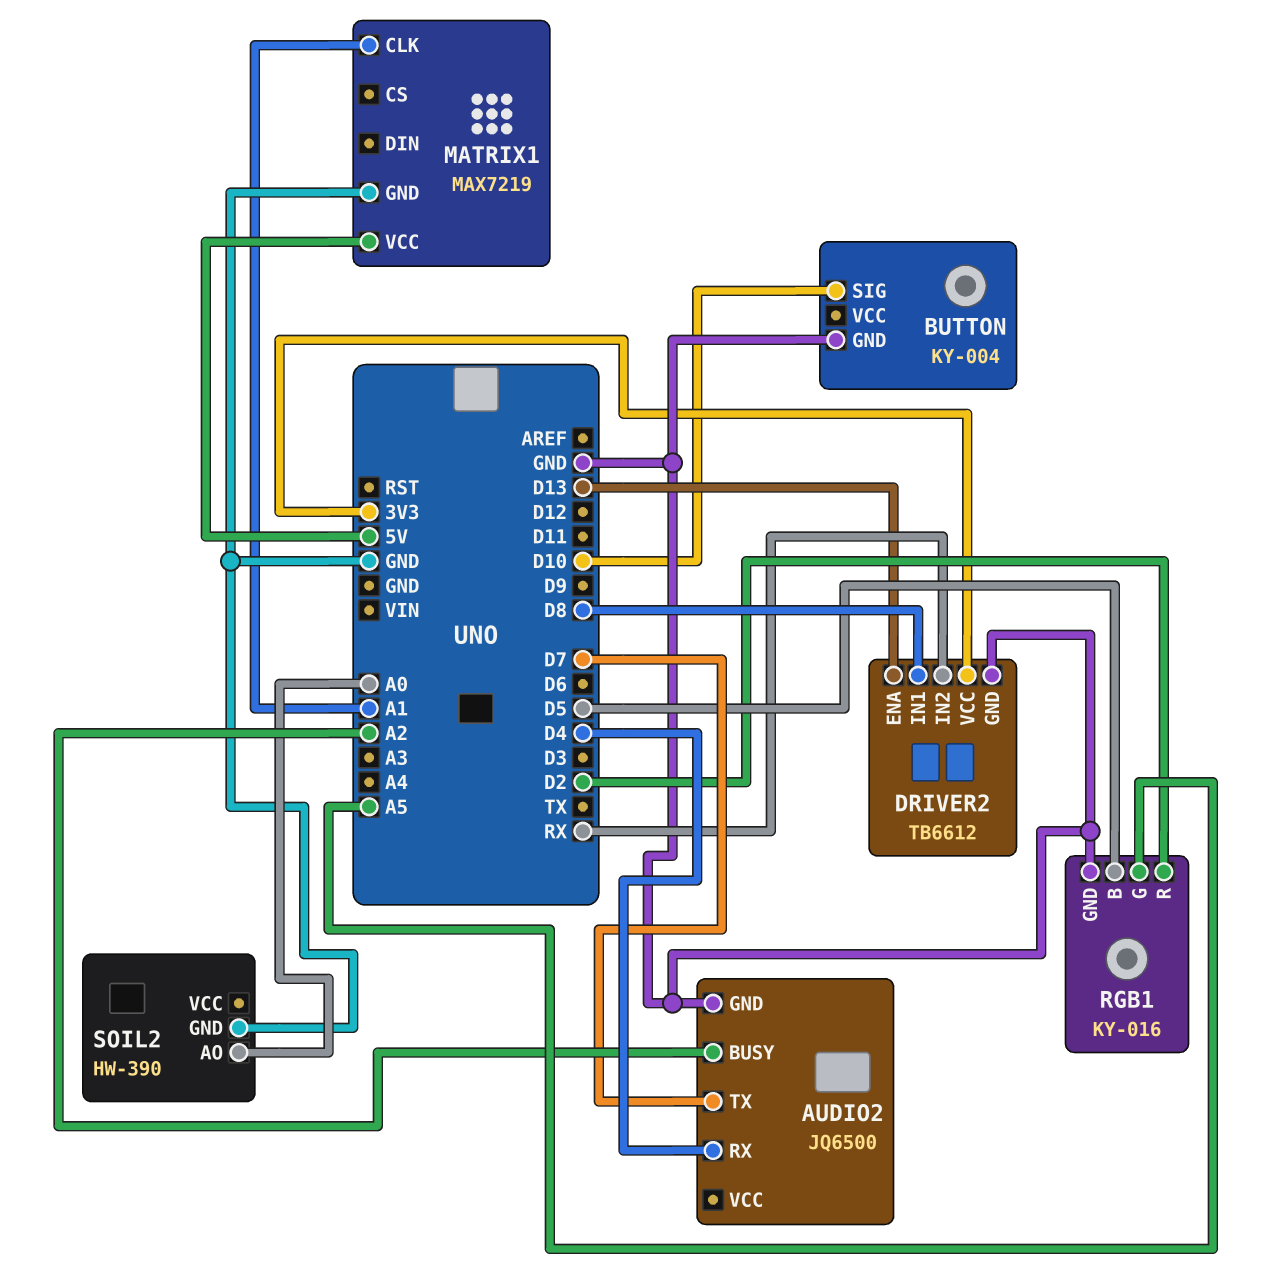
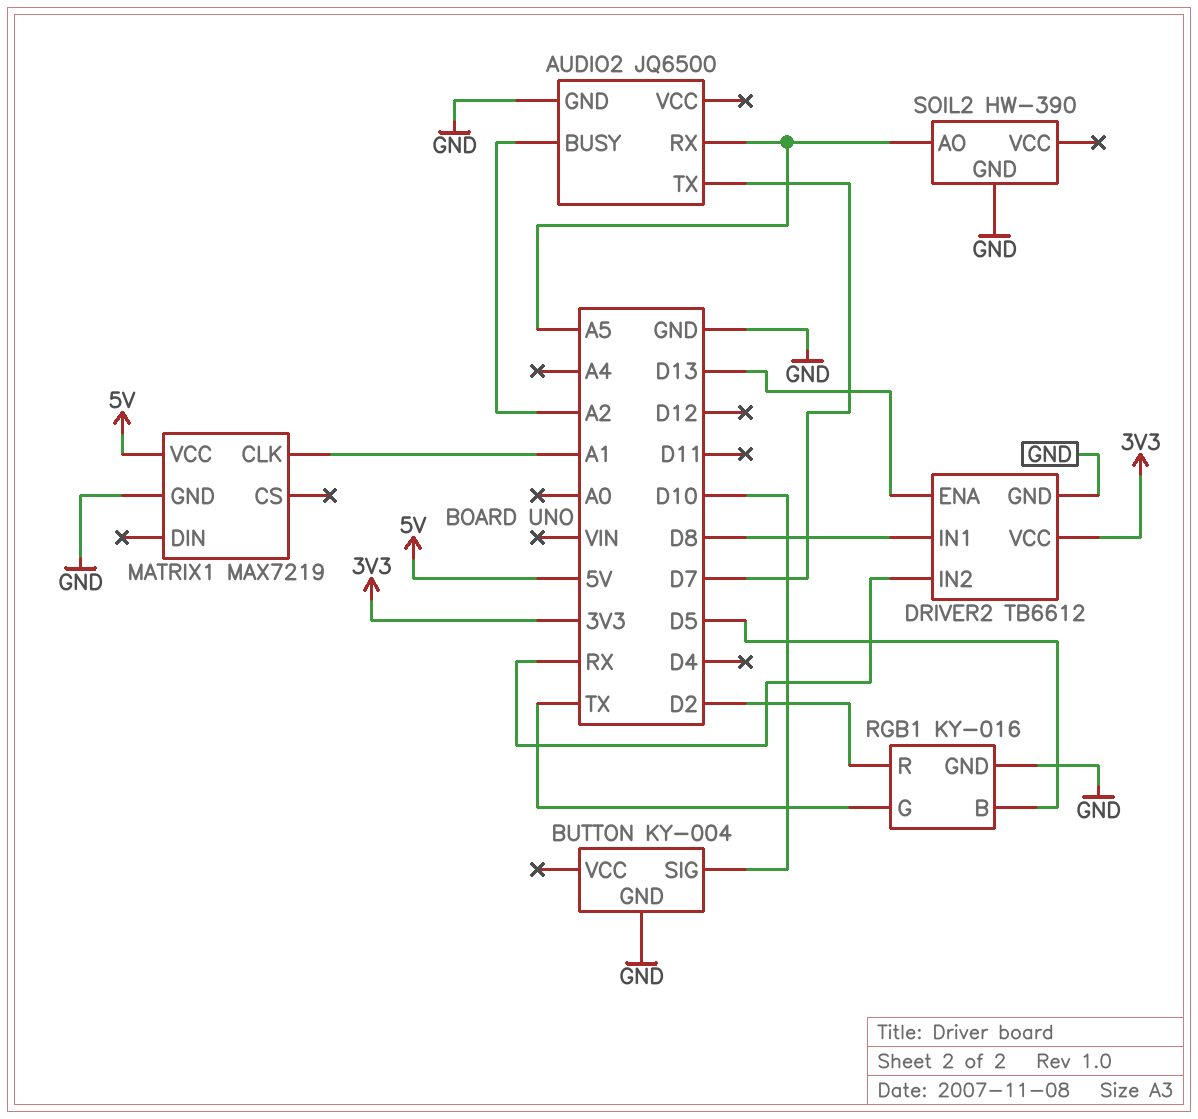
AUDIO2 pin RX: D4 -> A5
RGB1 pin G: A5 -> TX
SOIL2 pin AO: A0 -> A5

